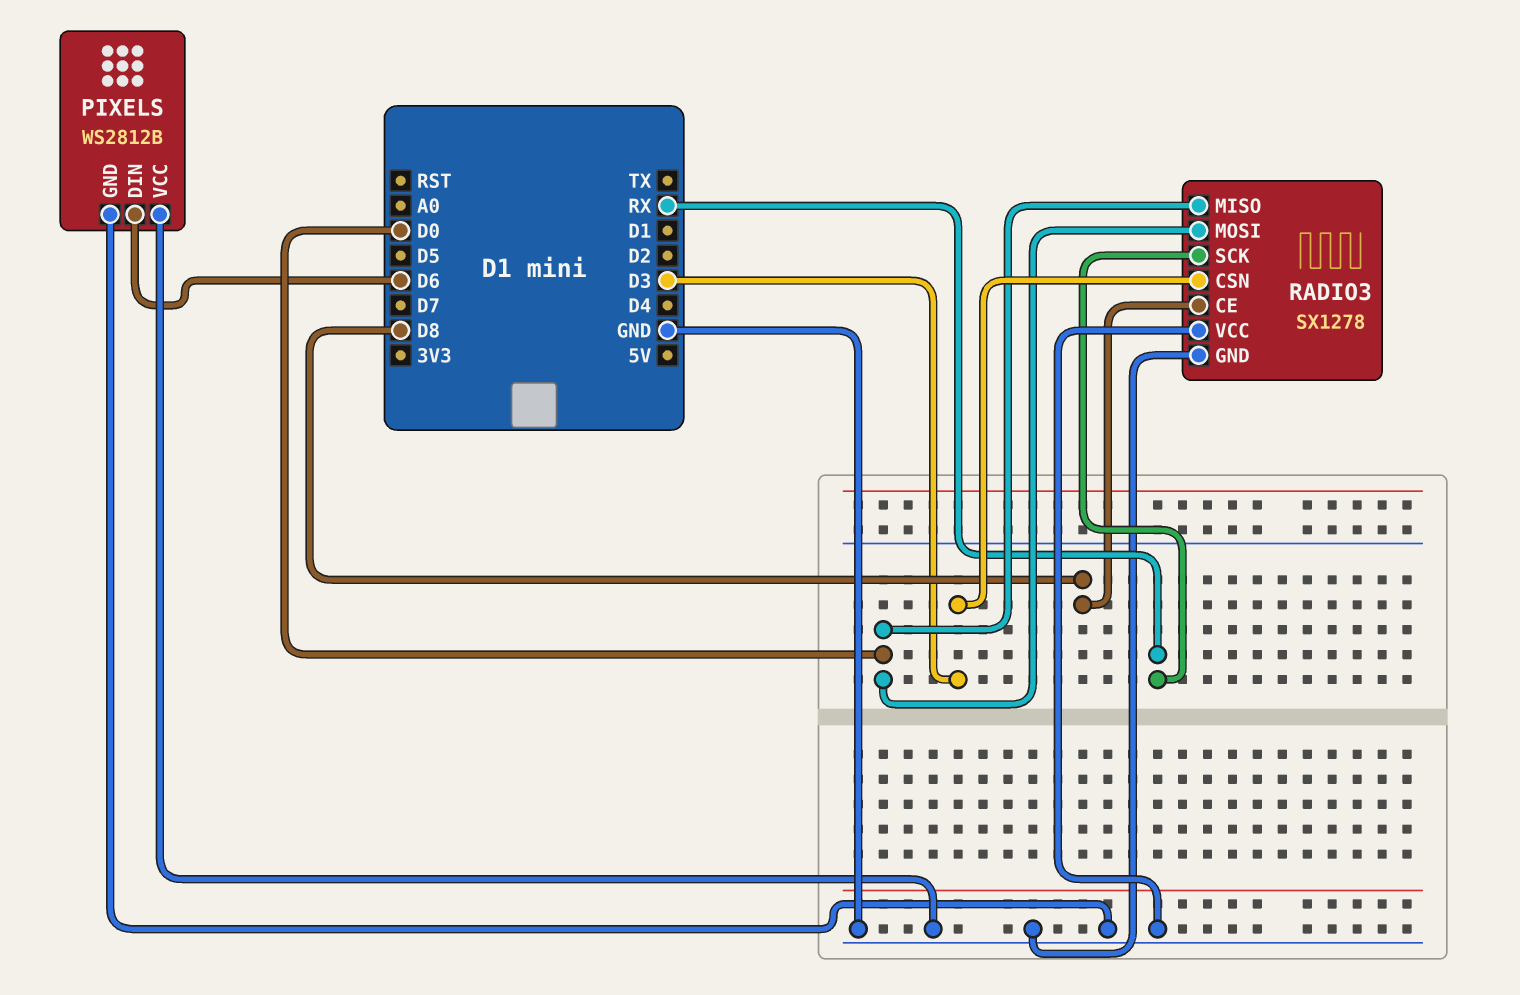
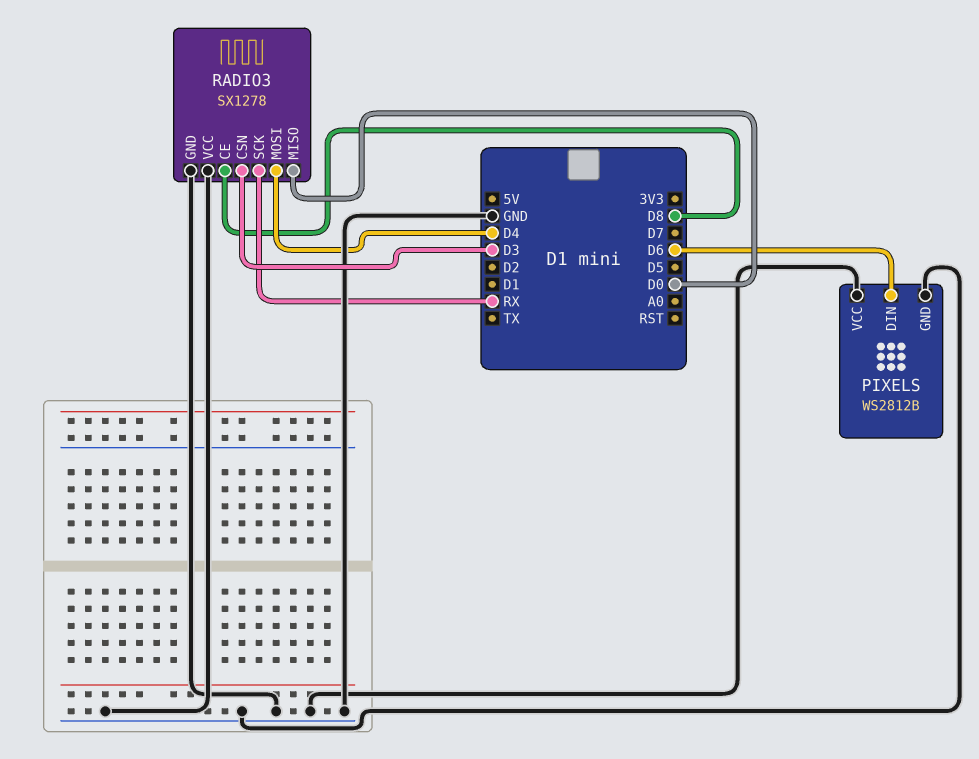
RADIO3 pin MOSI: D0 -> D4

